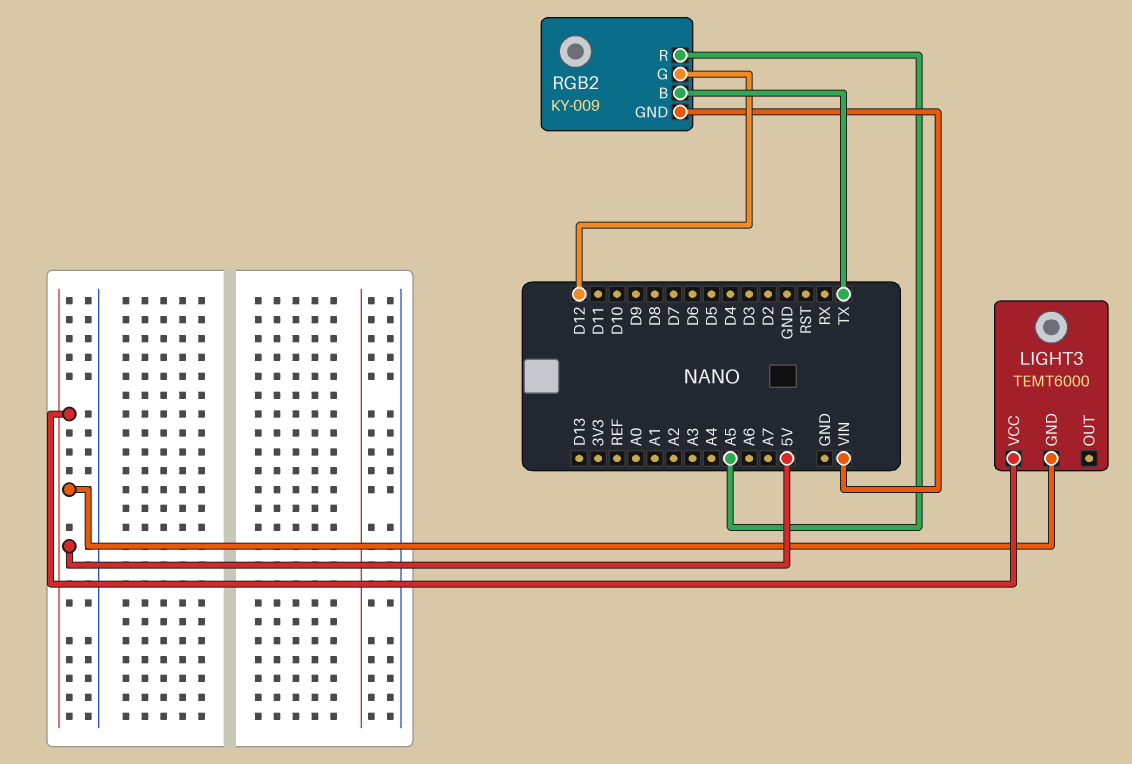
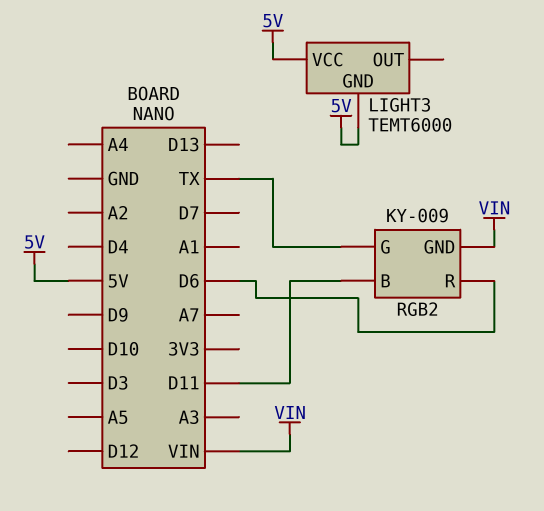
RGB2 pin B: TX -> D11
RGB2 pin G: D12 -> TX
RGB2 pin R: A5 -> D6

